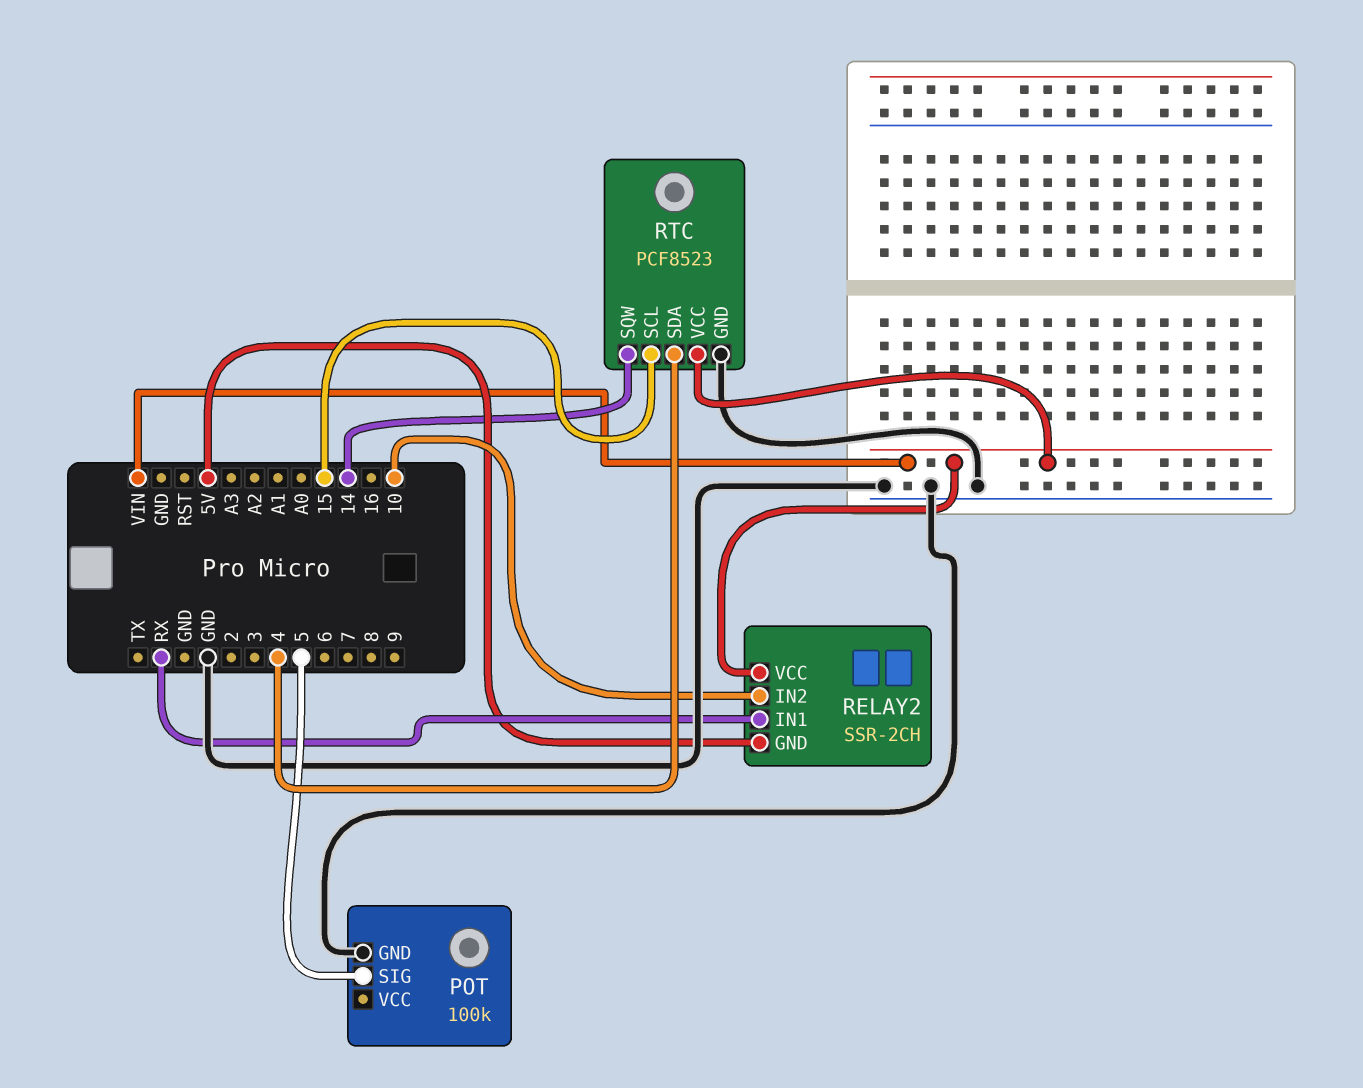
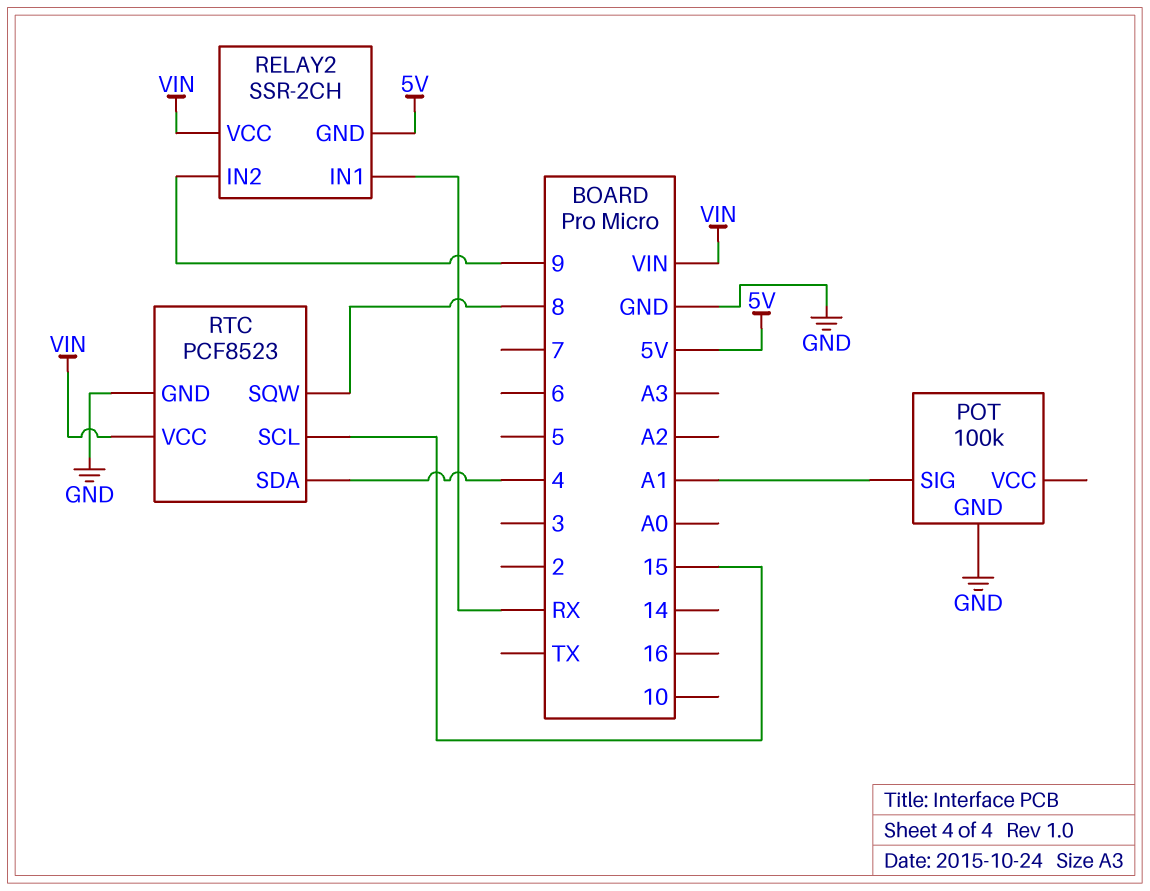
POT pin SIG: 5 -> A1
RELAY2 pin IN2: 10 -> 9
RTC pin SQW: 14 -> 8

